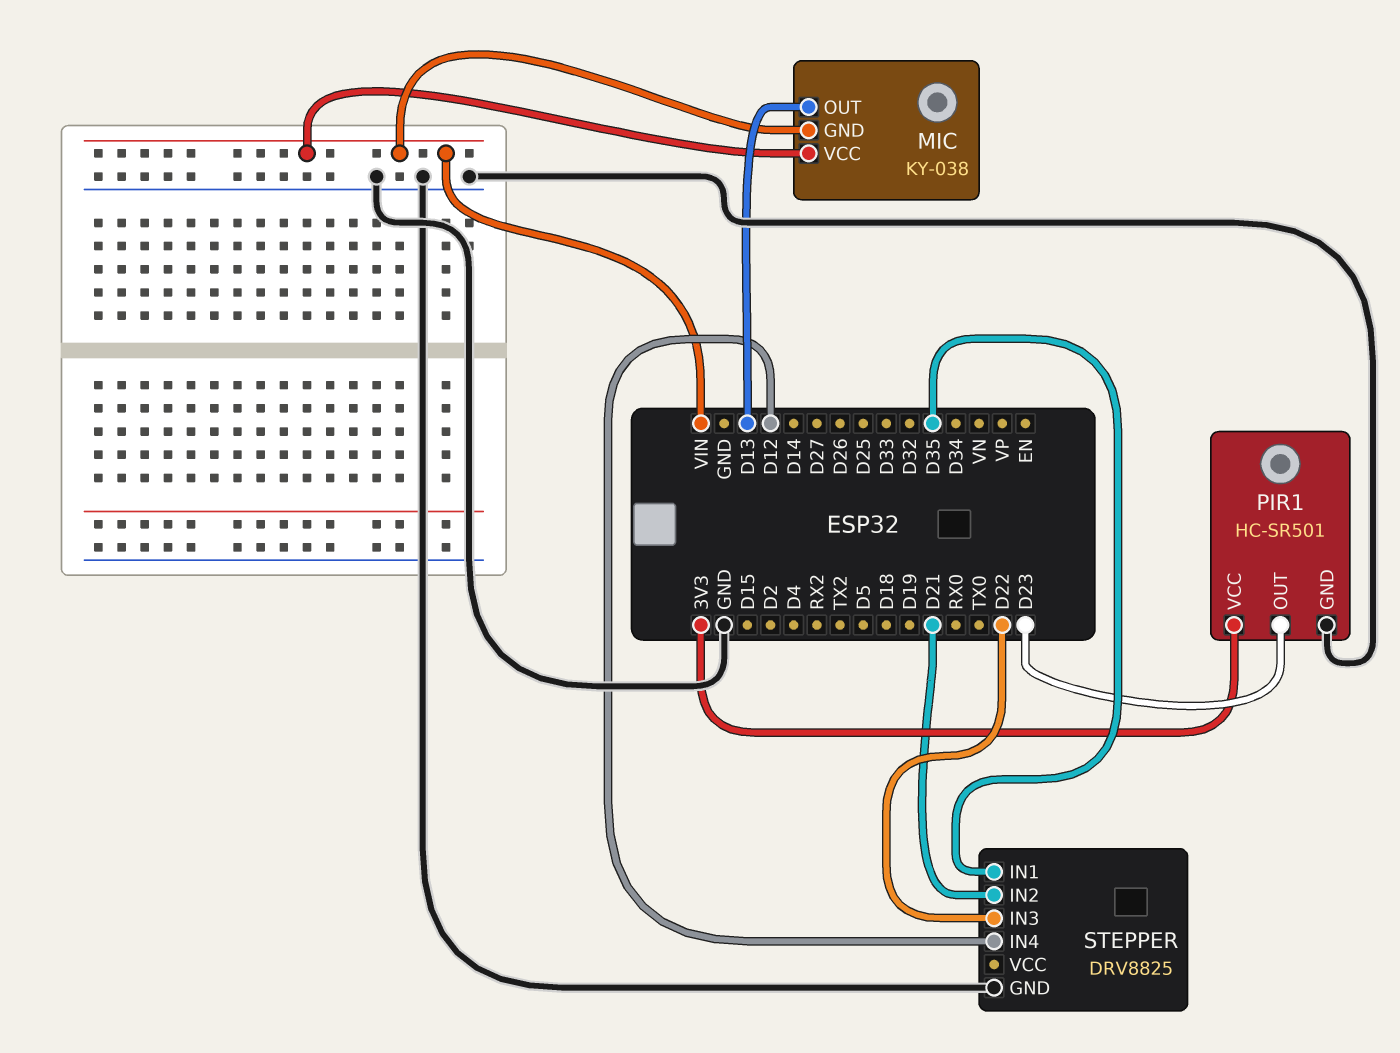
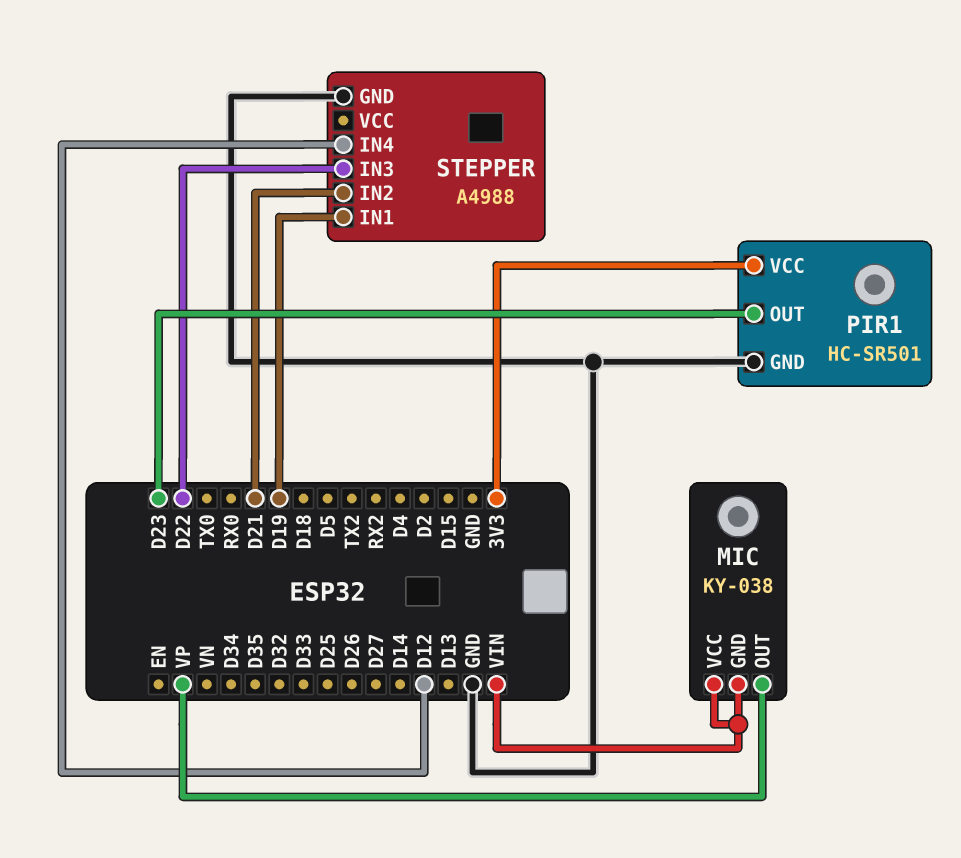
MIC pin OUT: D13 -> VP
STEPPER: DRV8825 -> A4988
STEPPER pin IN1: D35 -> D19

